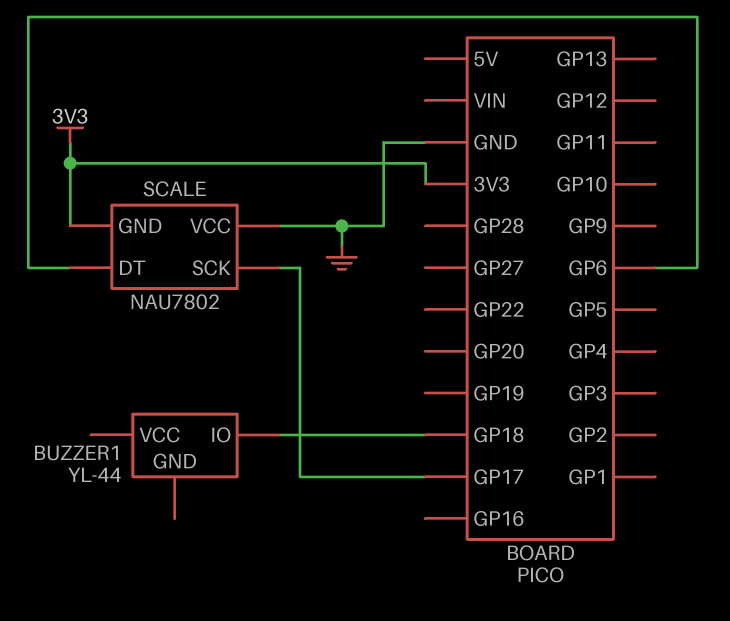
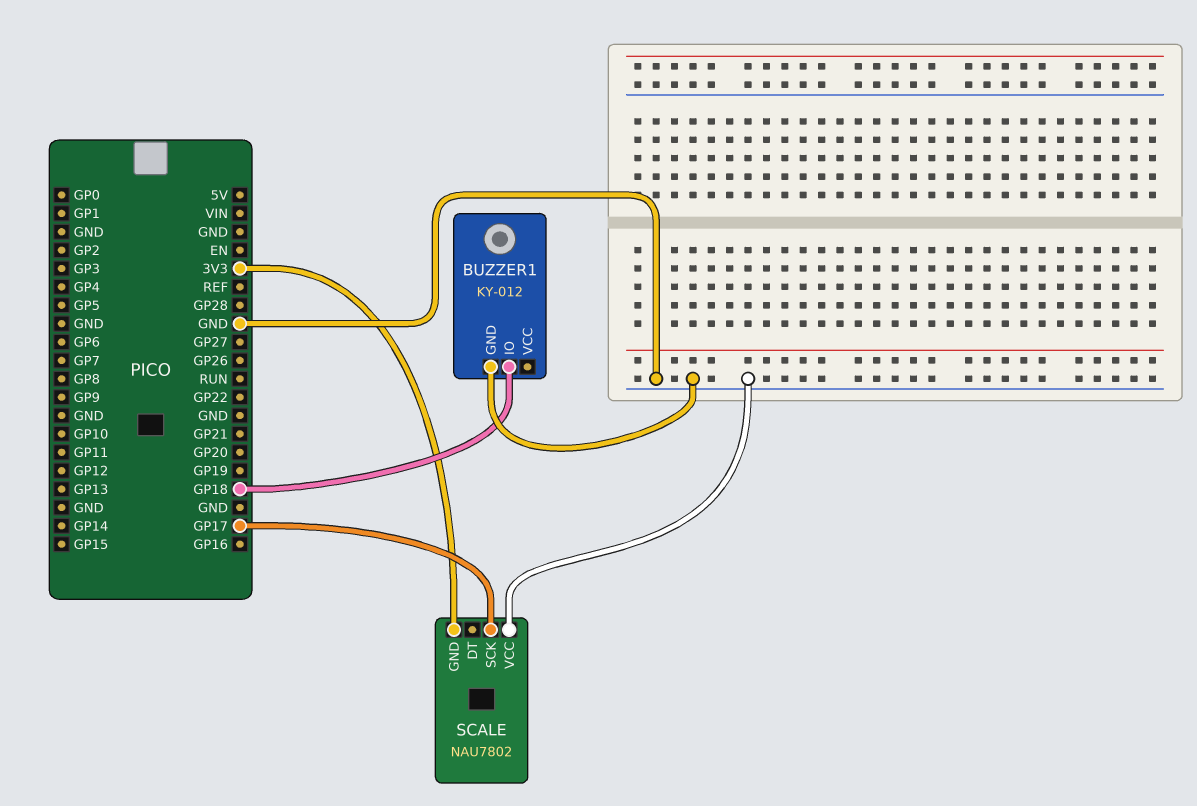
BUZZER1: YL-44 -> KY-012
BUZZER1 pin GND: none -> GND
SCALE pin DT: GP6 -> none

